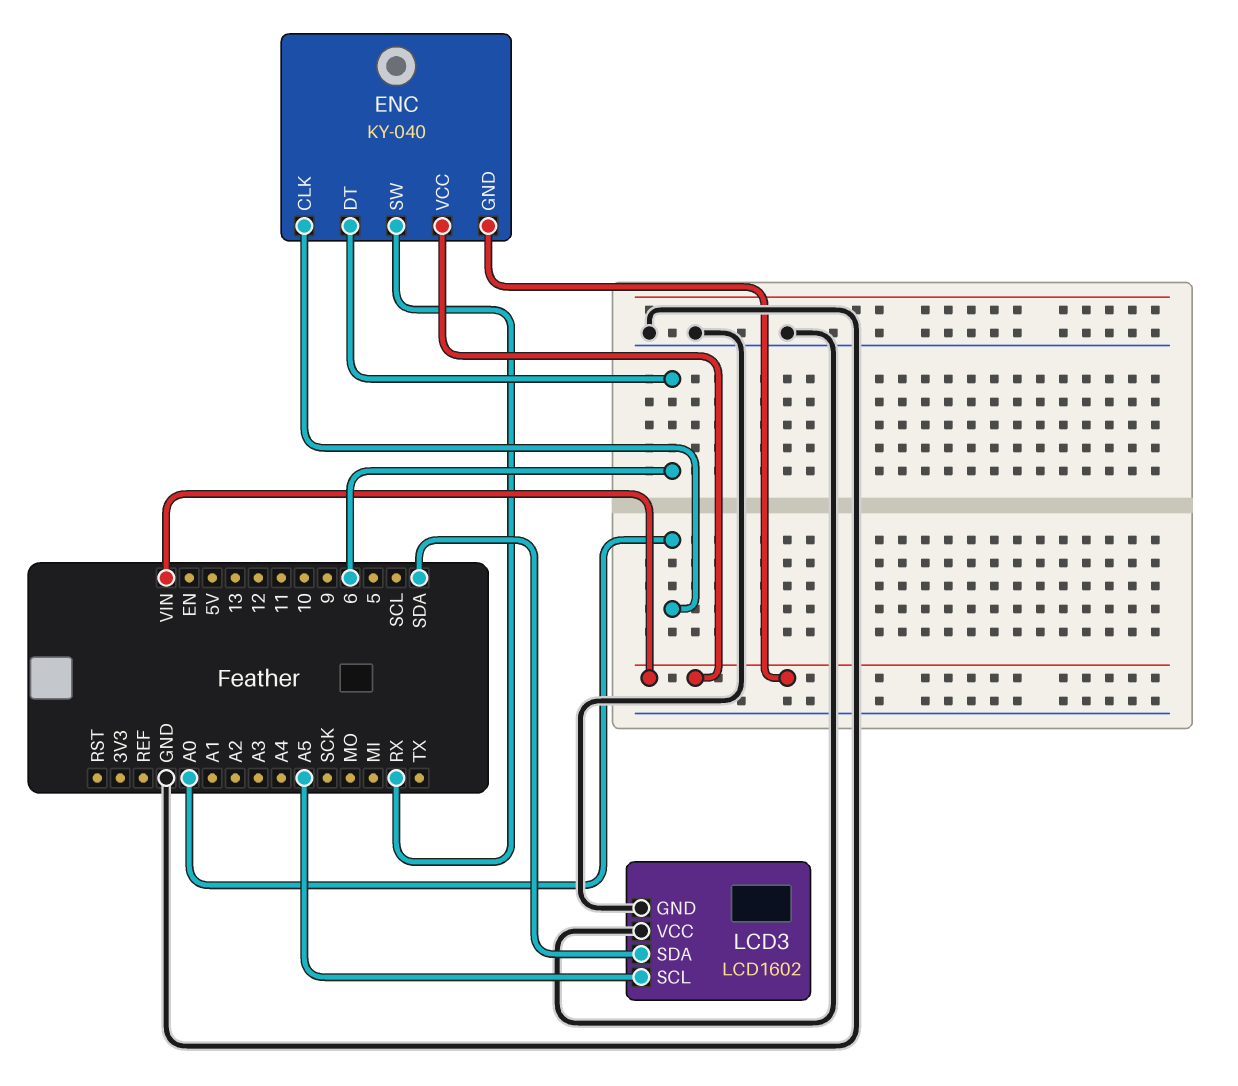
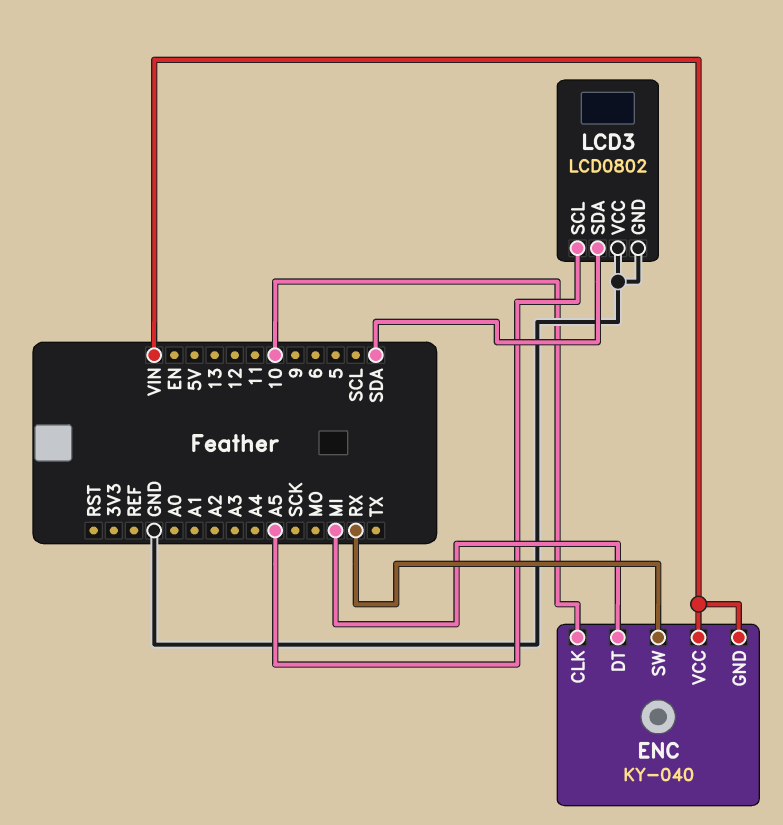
ENC pin CLK: A0 -> 10
ENC pin DT: 6 -> MI
LCD3: LCD1602 -> LCD0802

